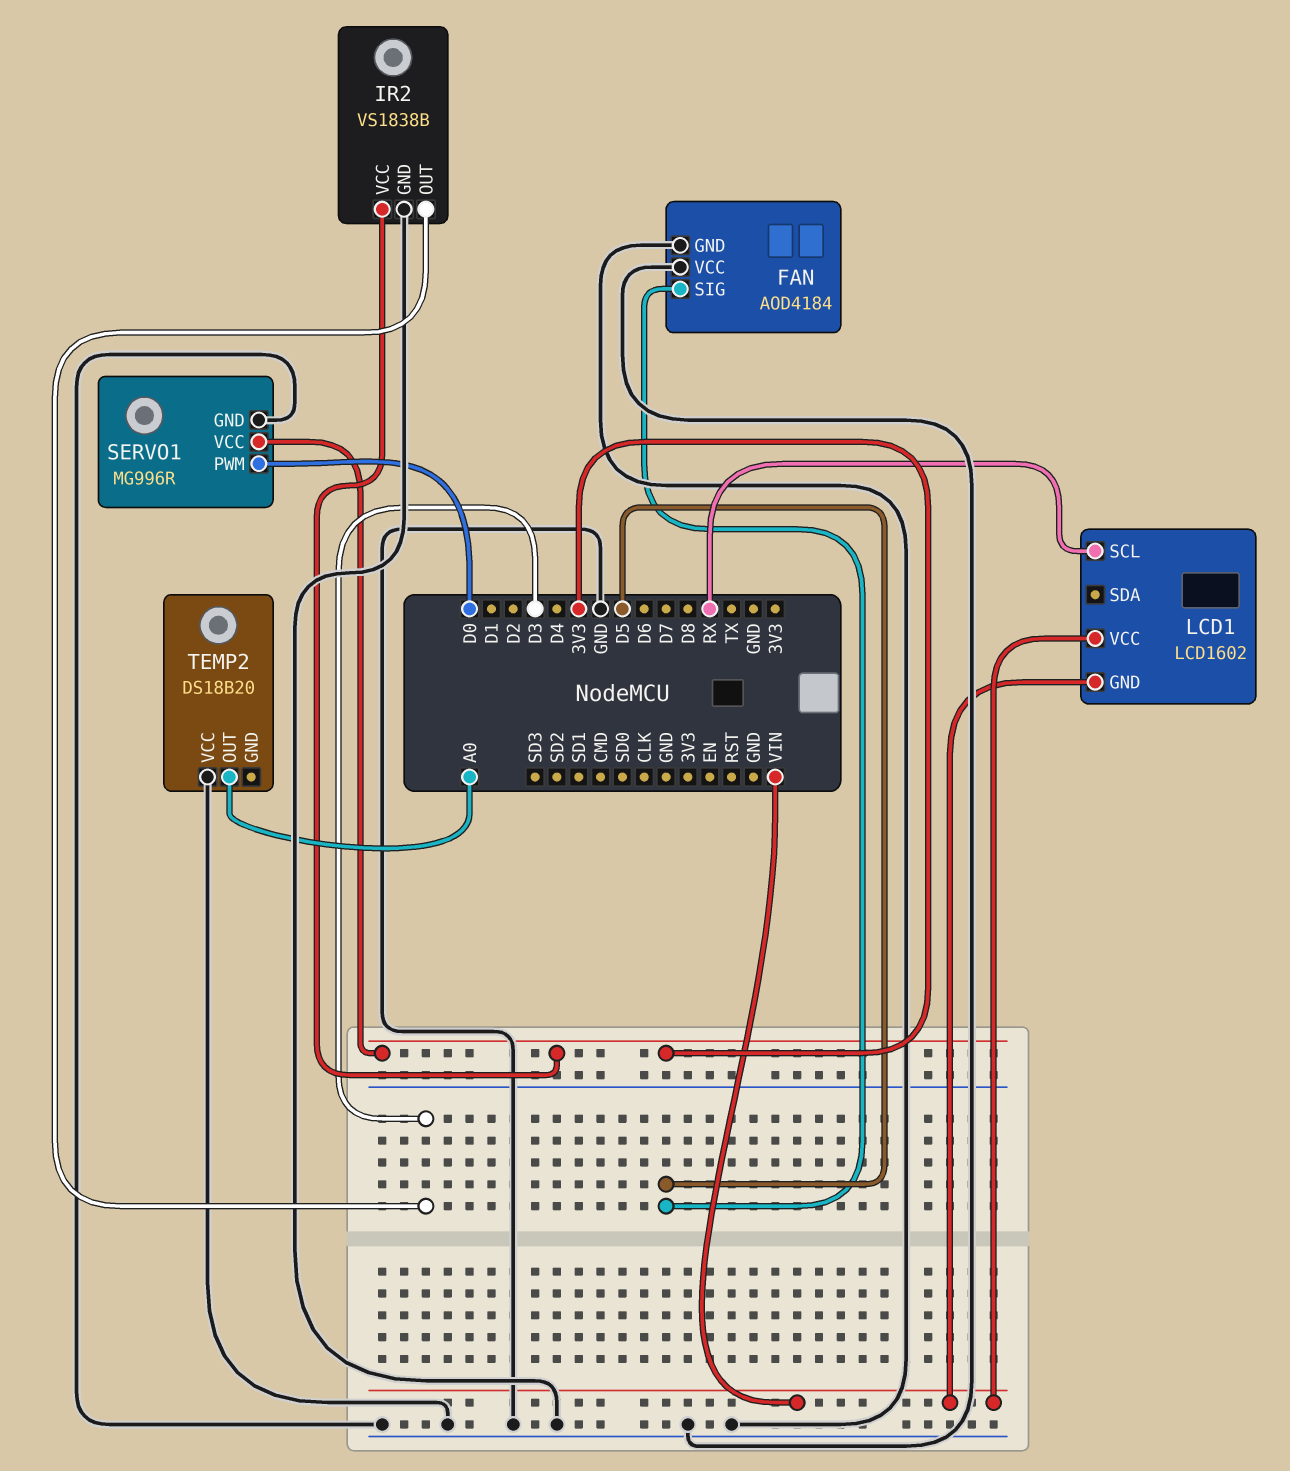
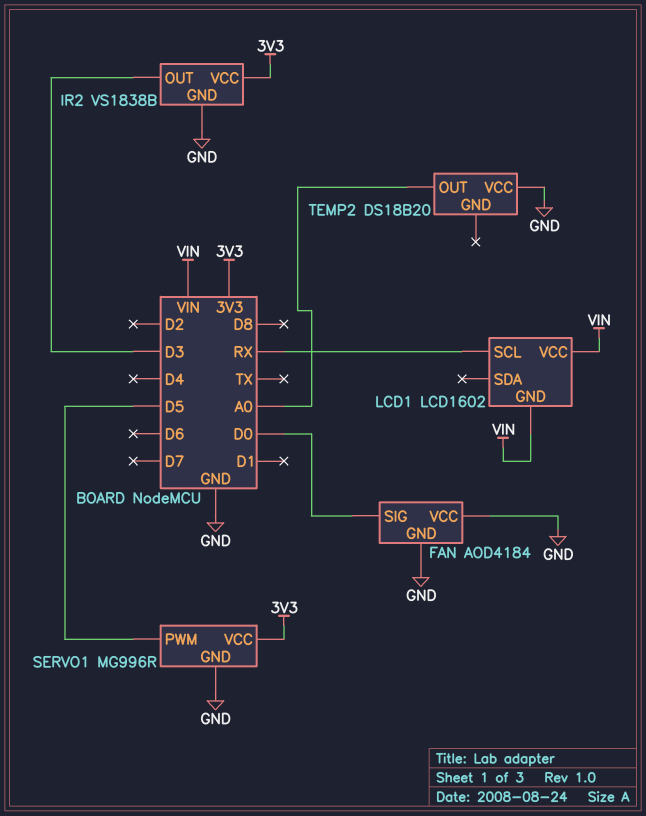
FAN pin SIG: D5 -> D0
SERVO1 pin PWM: D0 -> D5

